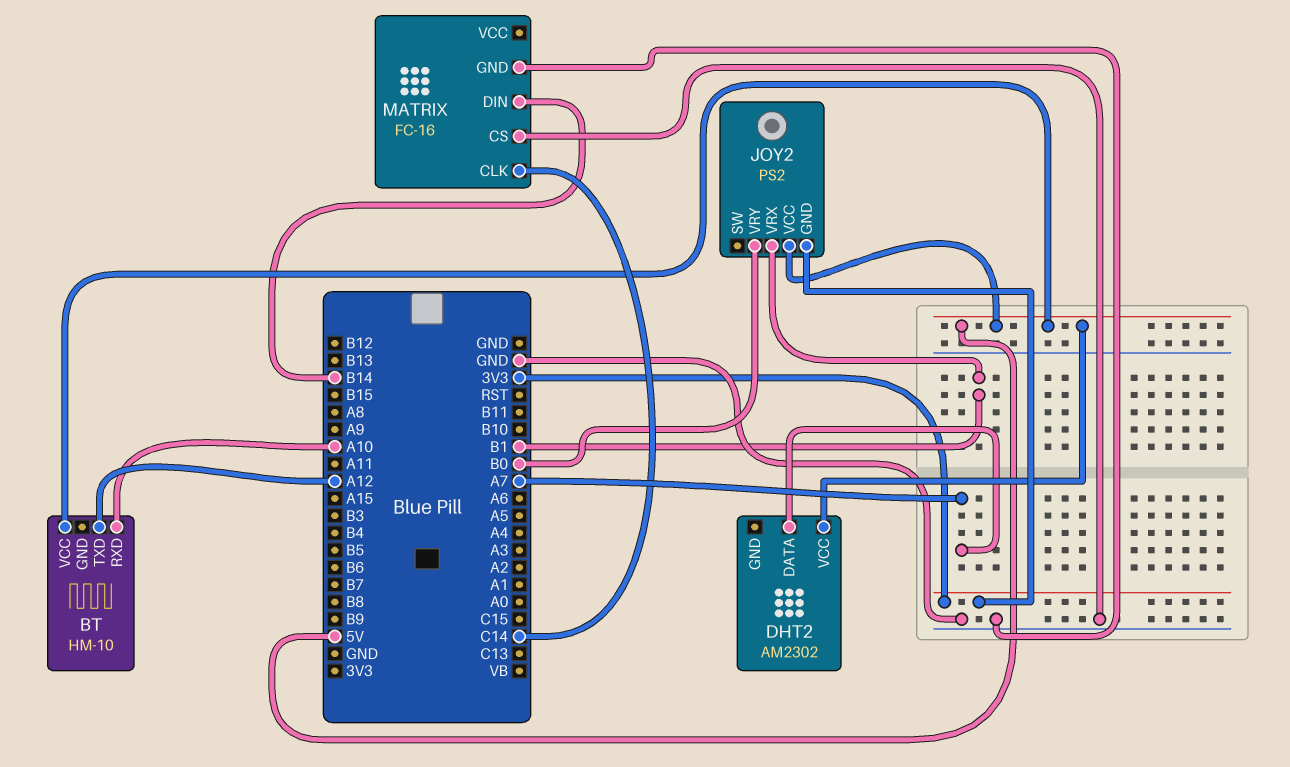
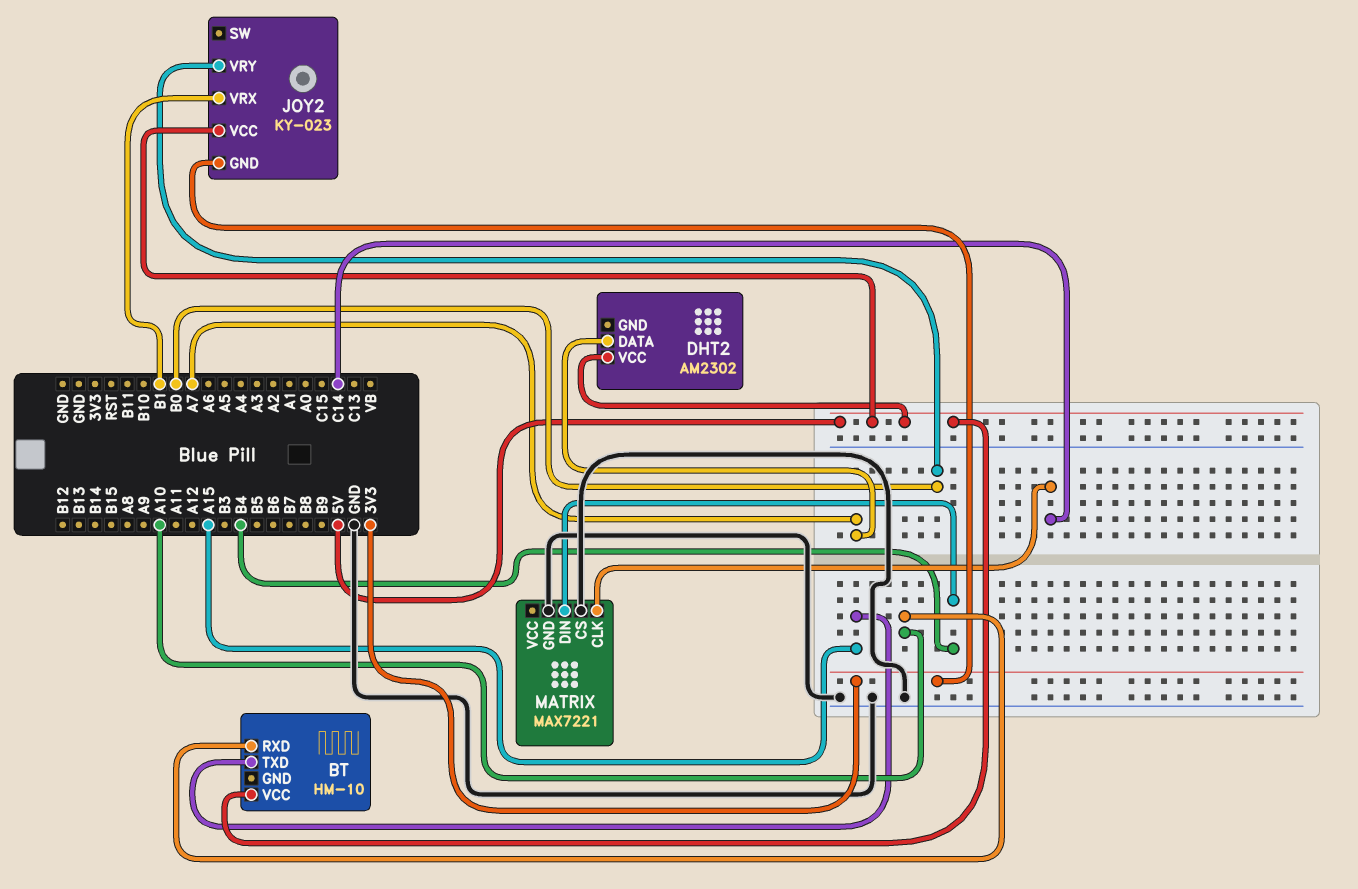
BT pin TXD: A12 -> A15
JOY2: PS2 -> KY-023
MATRIX: FC-16 -> MAX7221
MATRIX pin DIN: B14 -> B4

